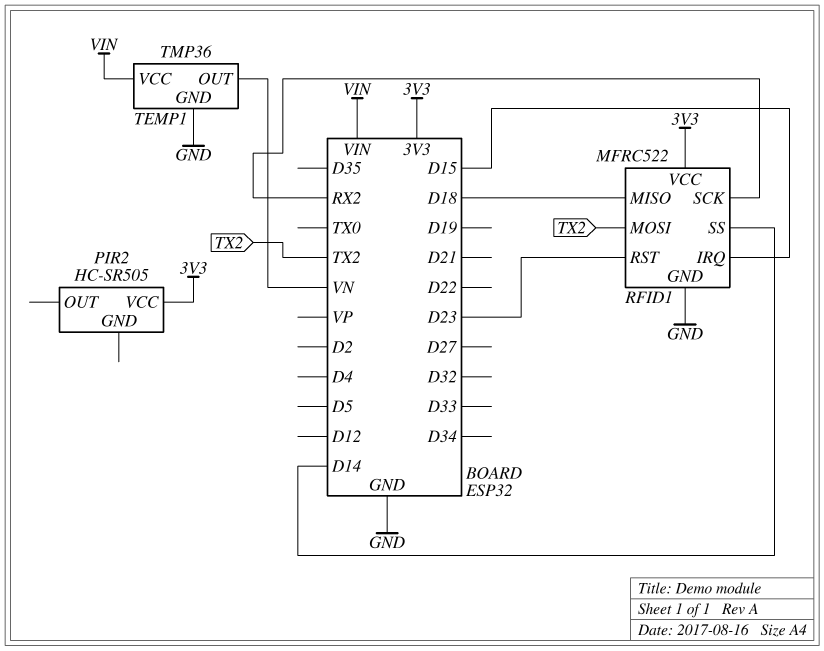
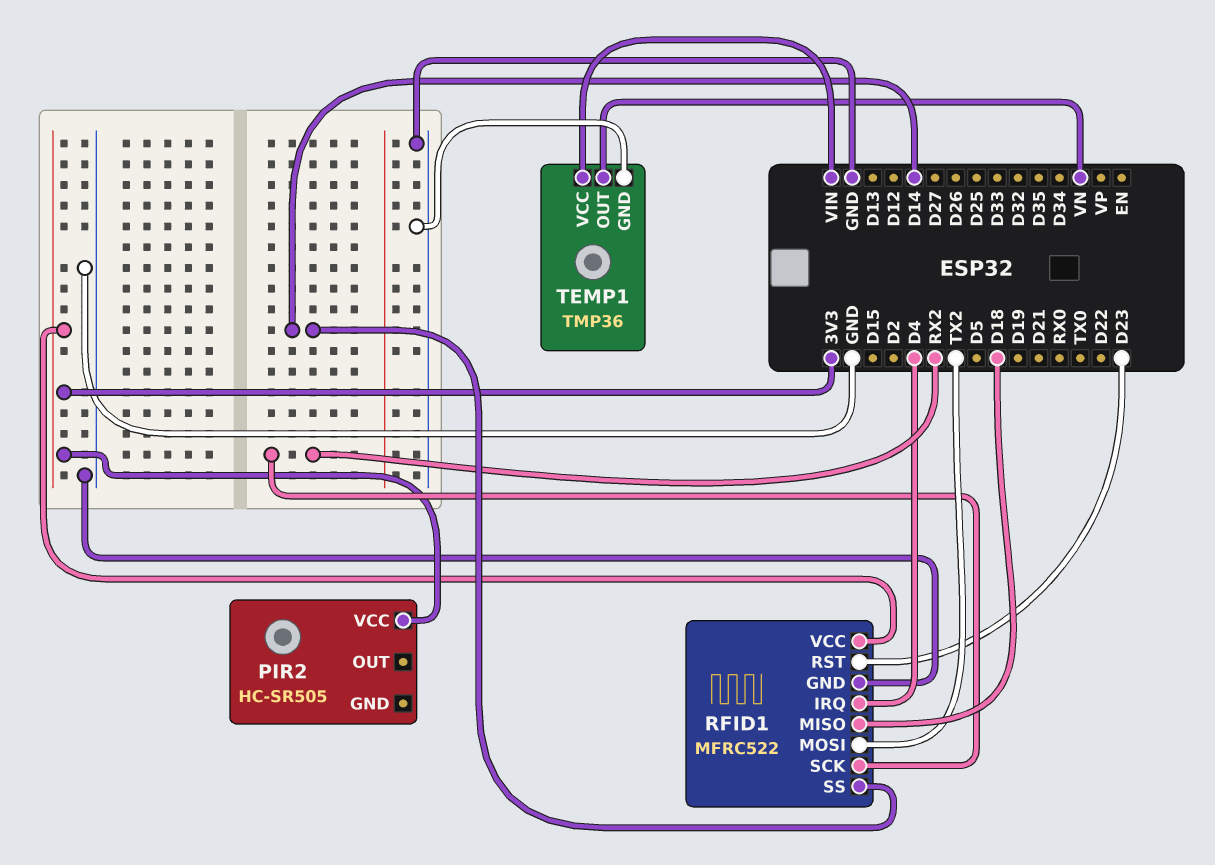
RFID1 pin IRQ: D15 -> D4

